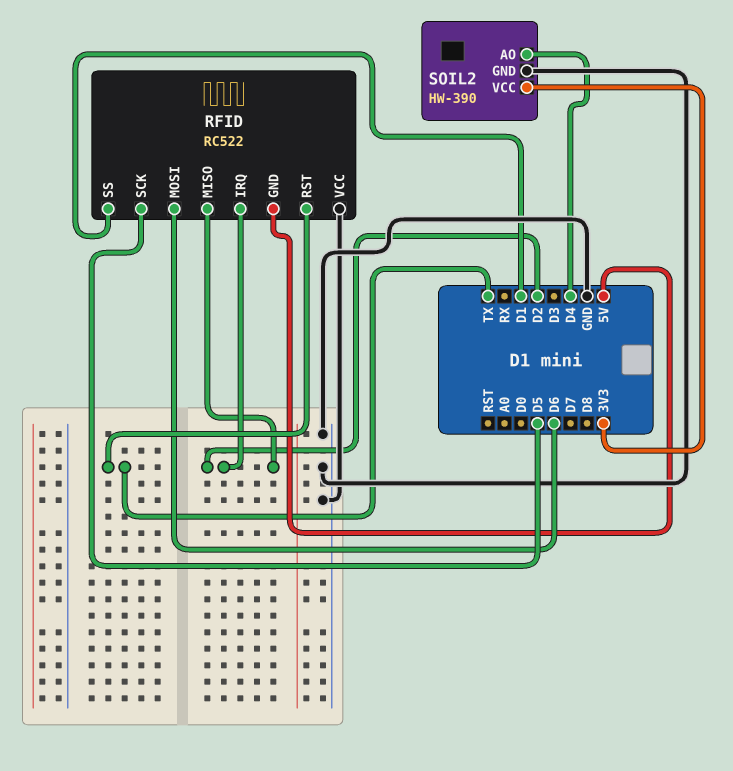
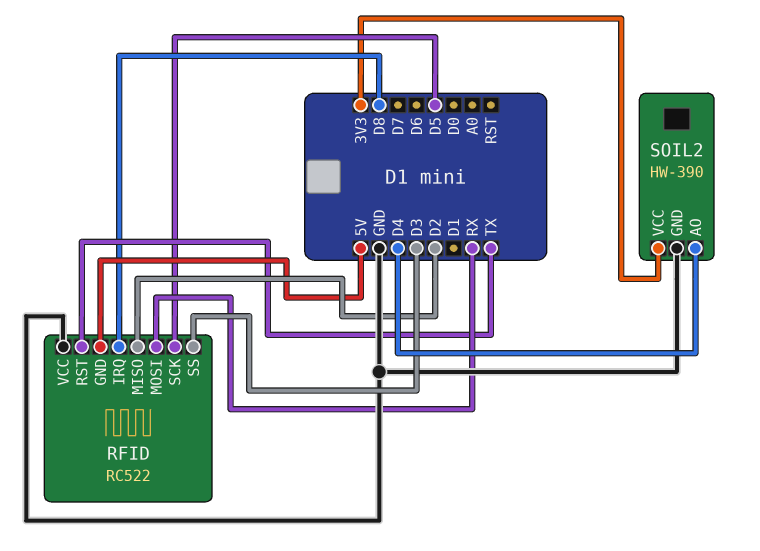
RFID pin IRQ: D2 -> D8
RFID pin MOSI: D6 -> RX
RFID pin SS: D1 -> D3

